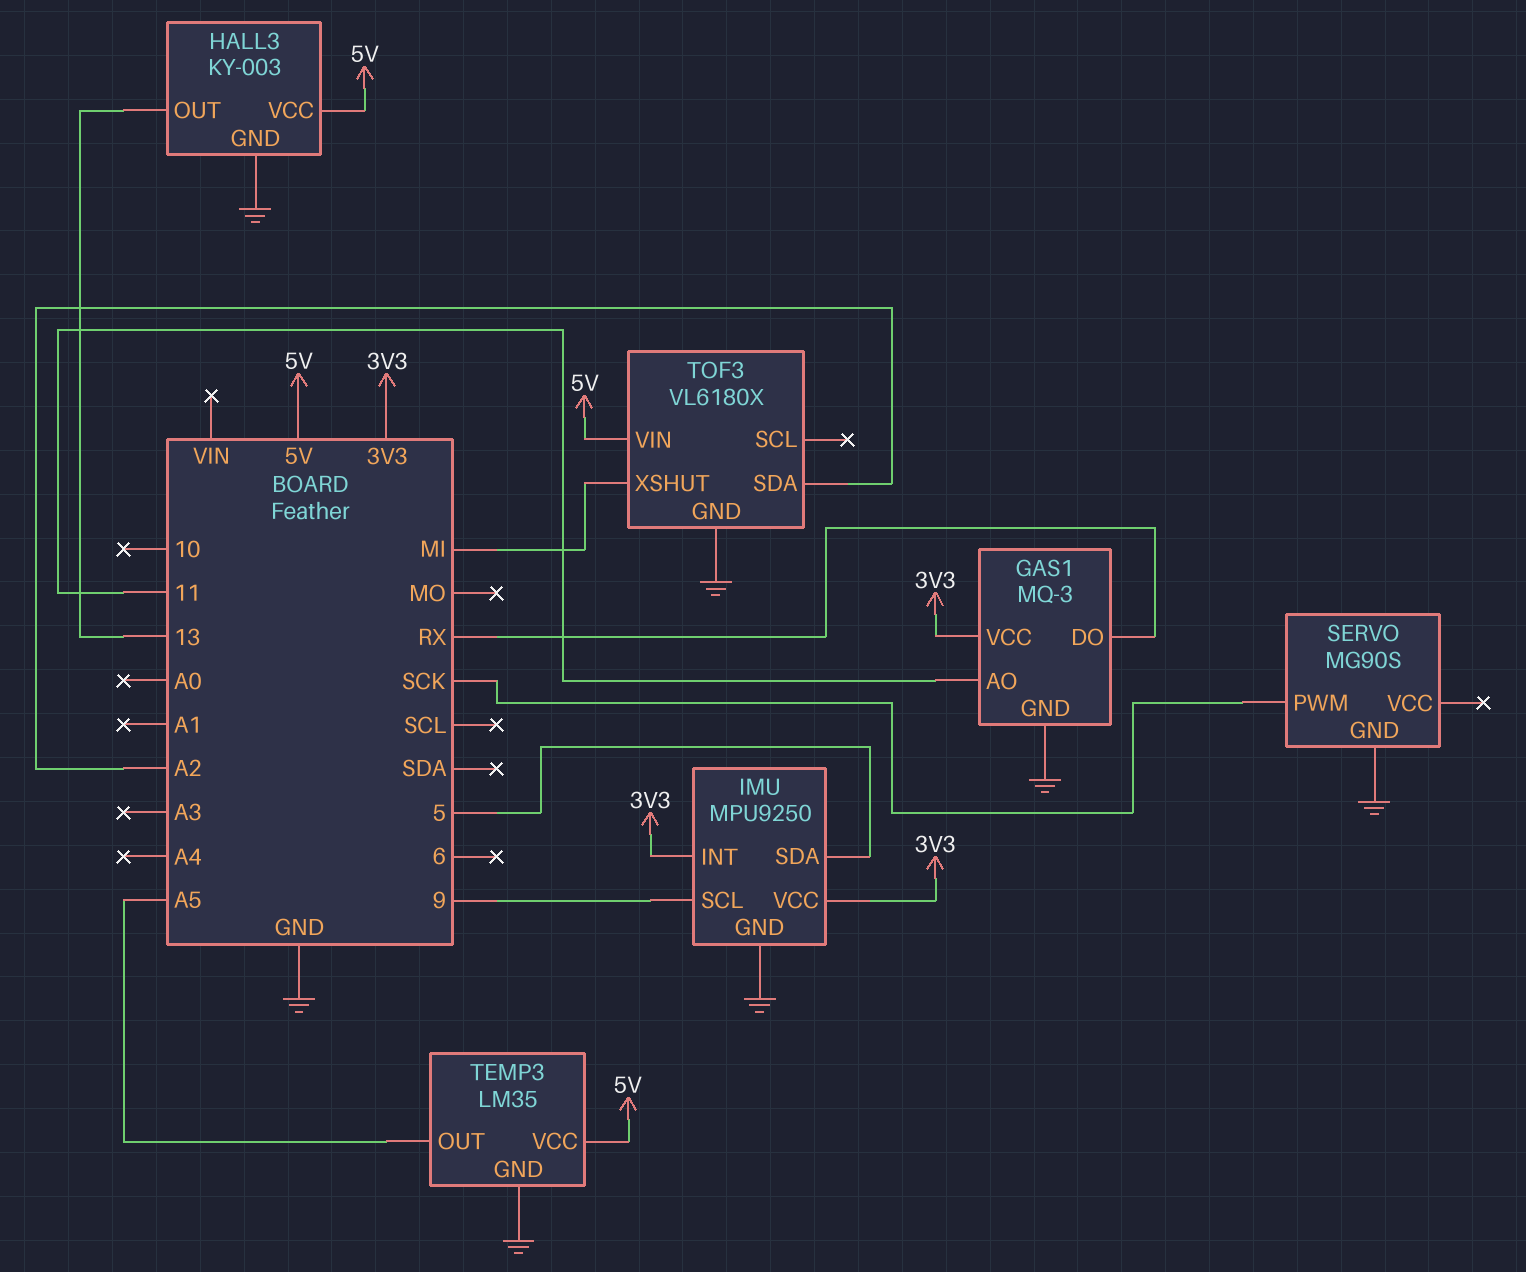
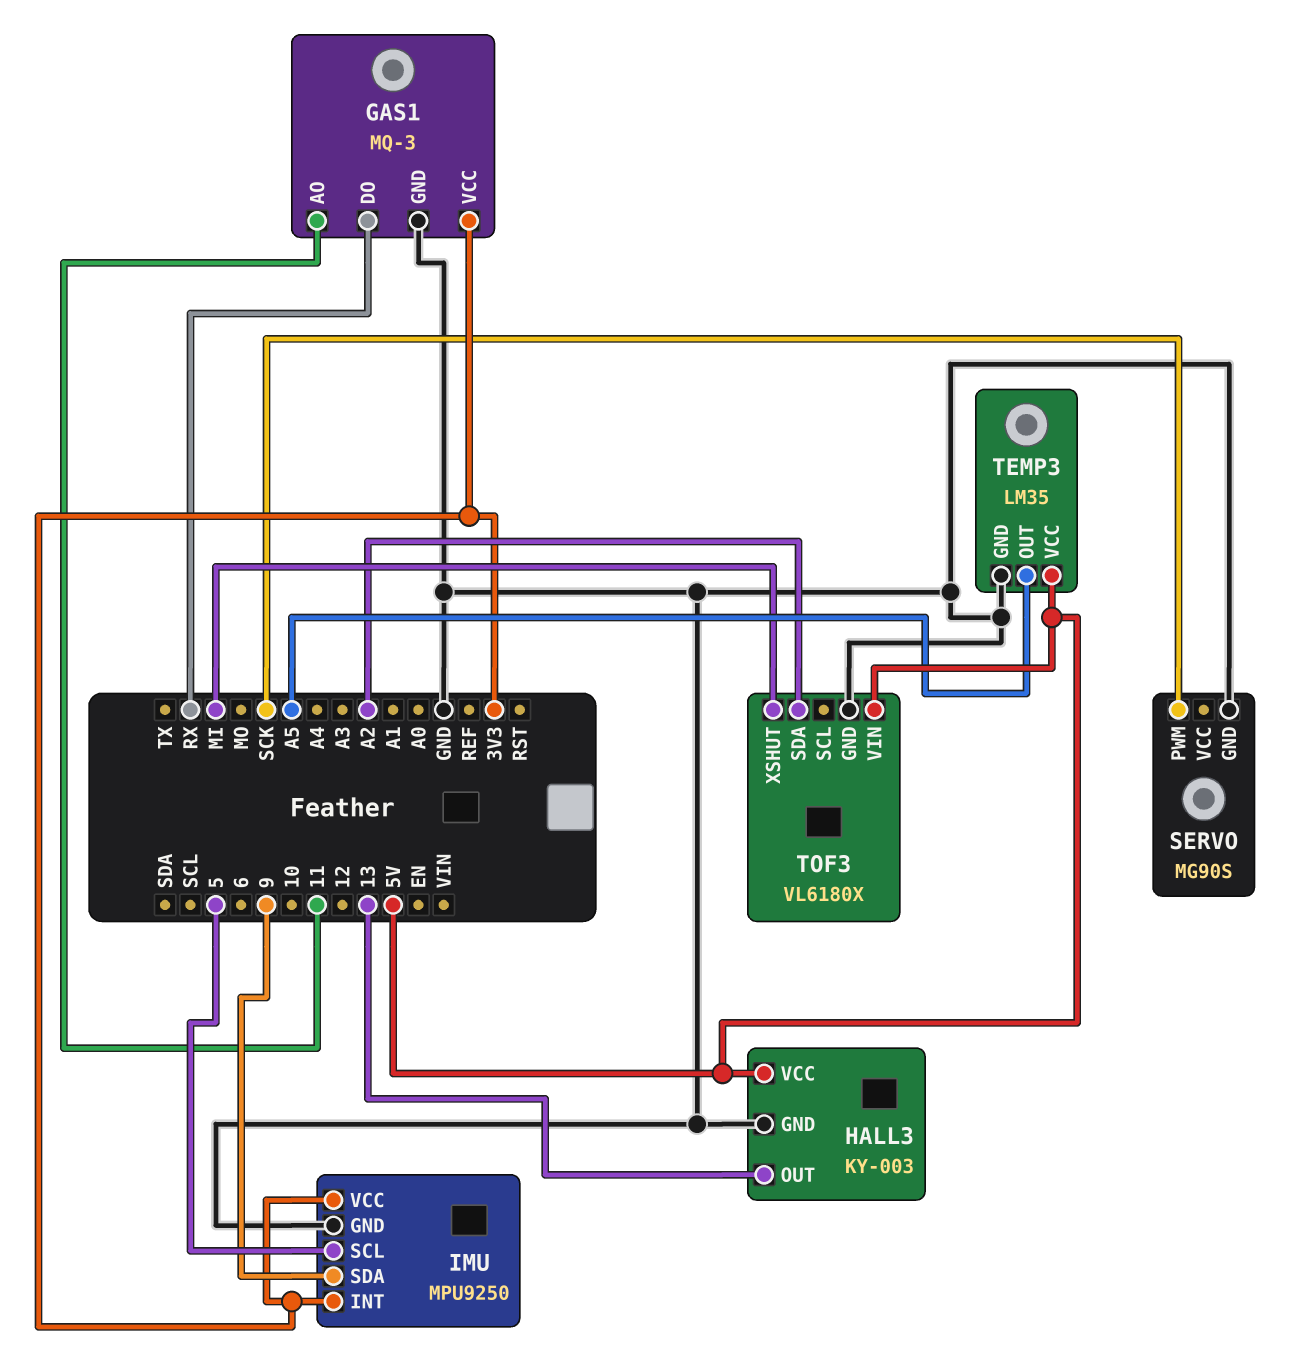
IMU pin SCL: 9 -> 5
IMU pin SDA: 5 -> 9

